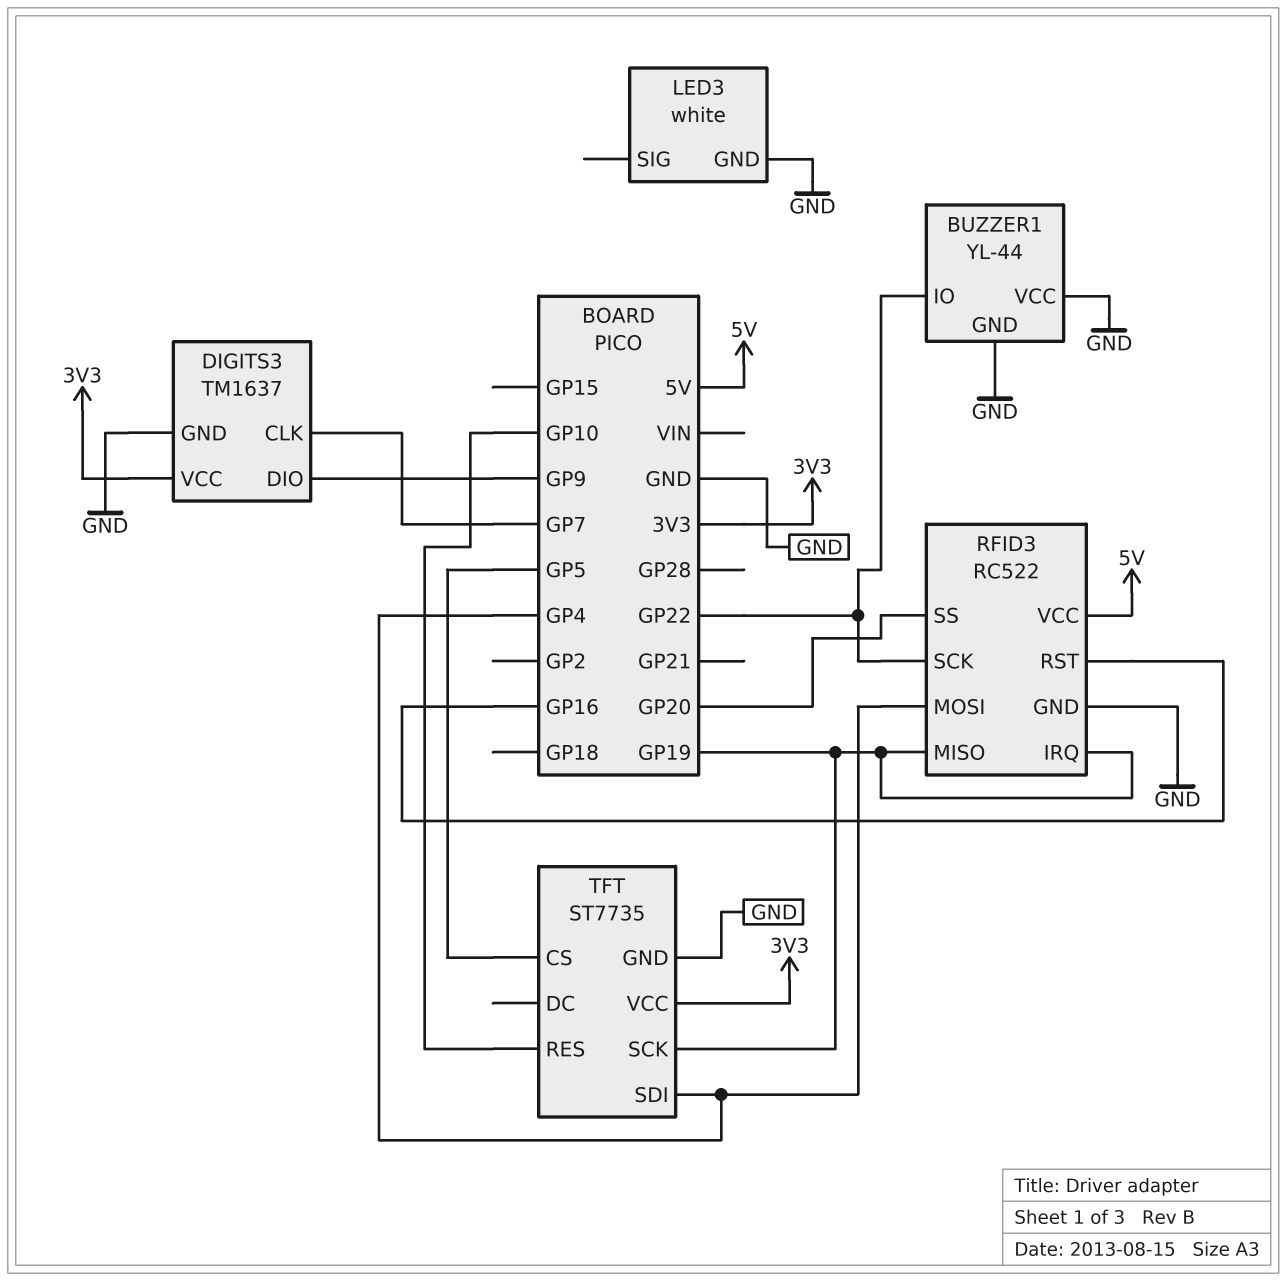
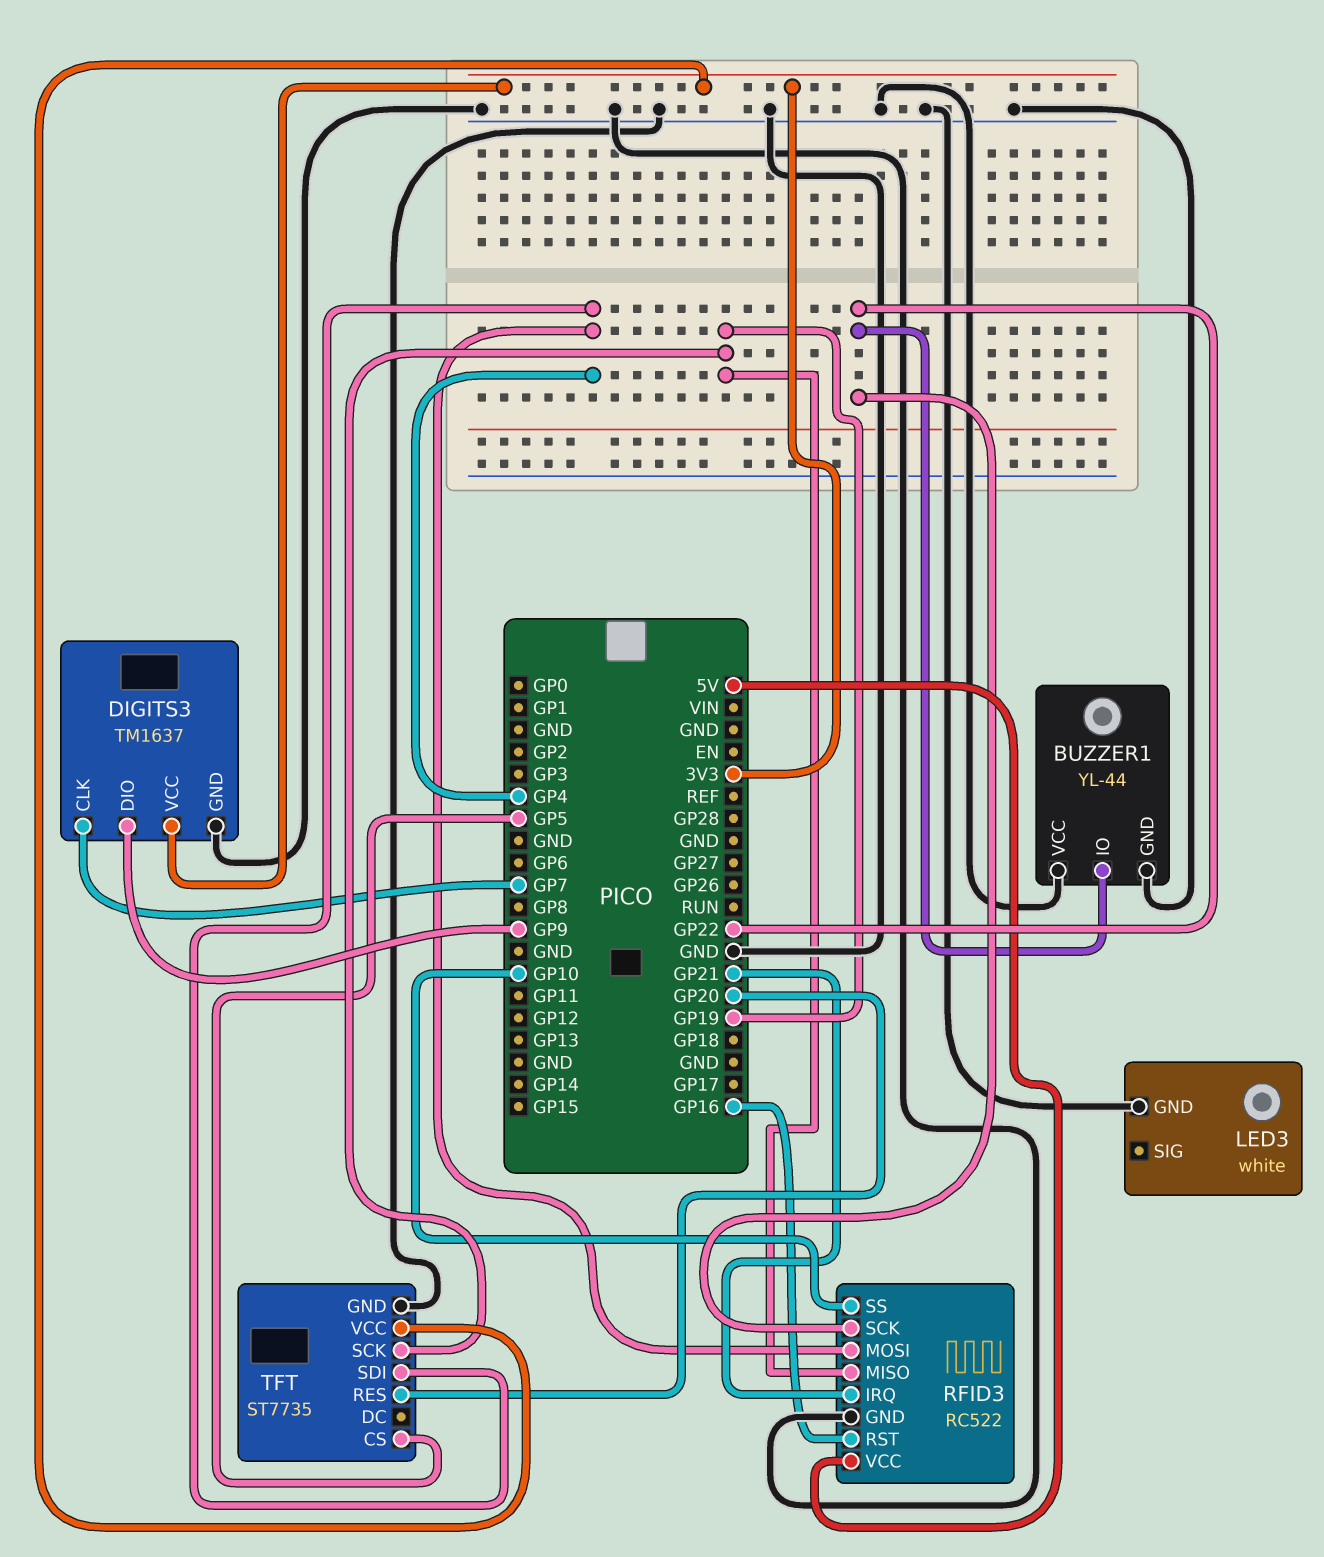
RFID3 pin IRQ: GP19 -> GP21
RFID3 pin SS: GP20 -> GP10
TFT pin RES: GP10 -> GP20

